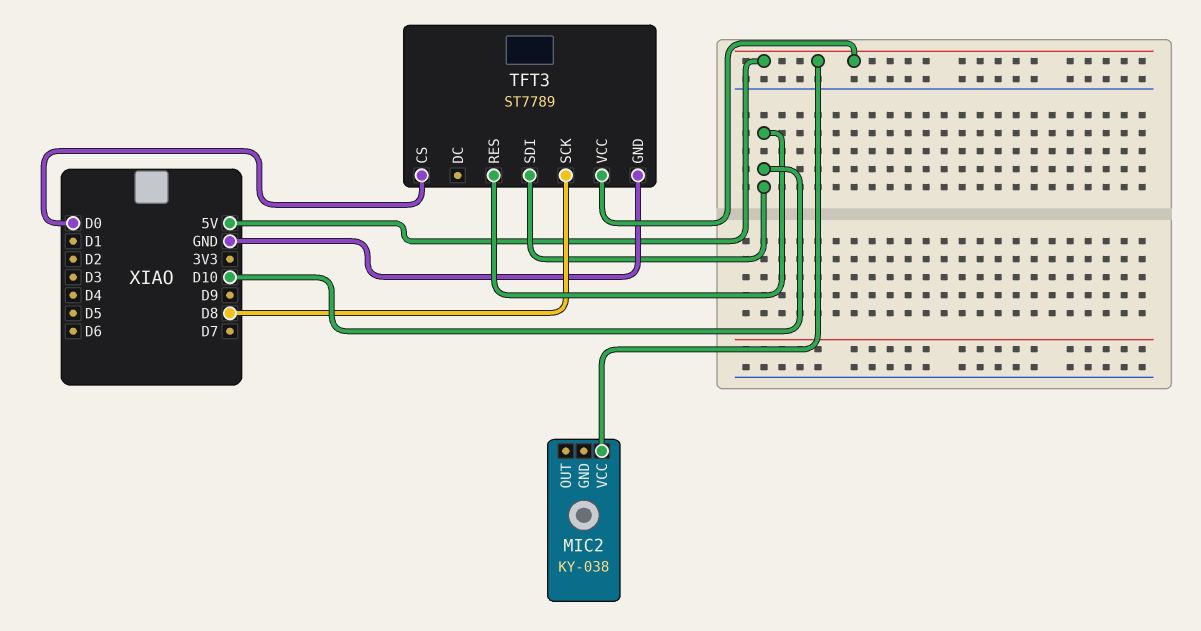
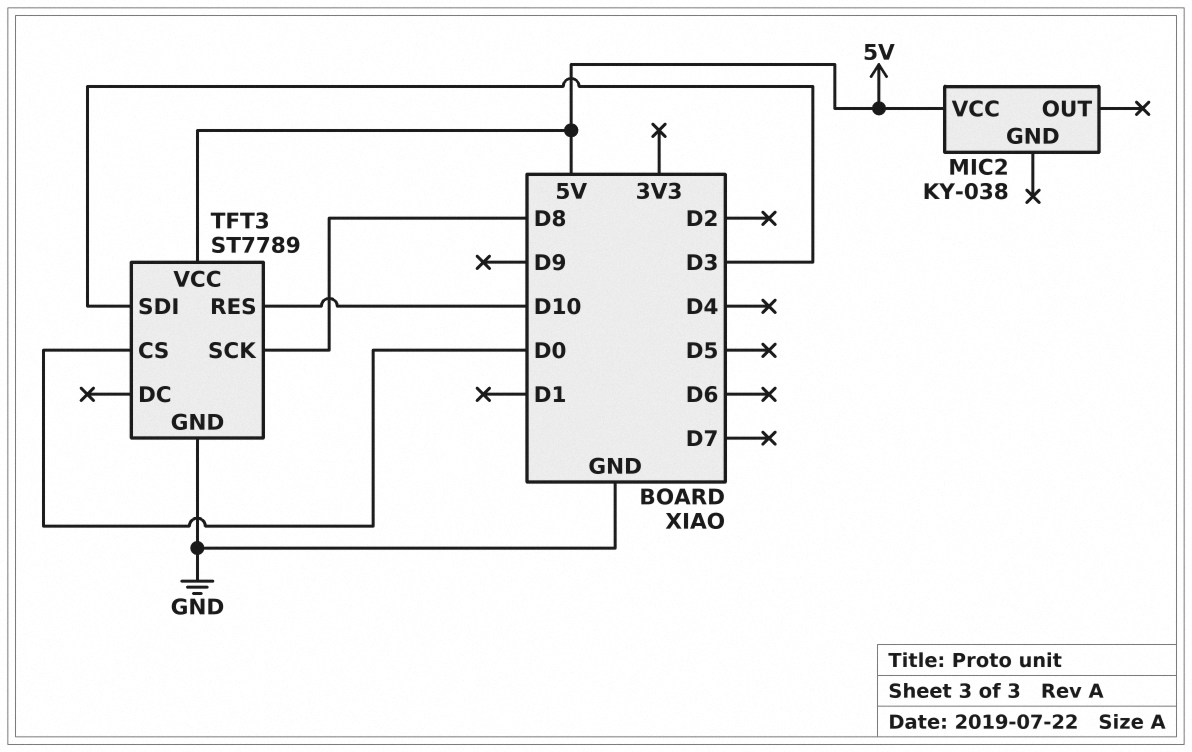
TFT3 pin SDI: D10 -> D3

